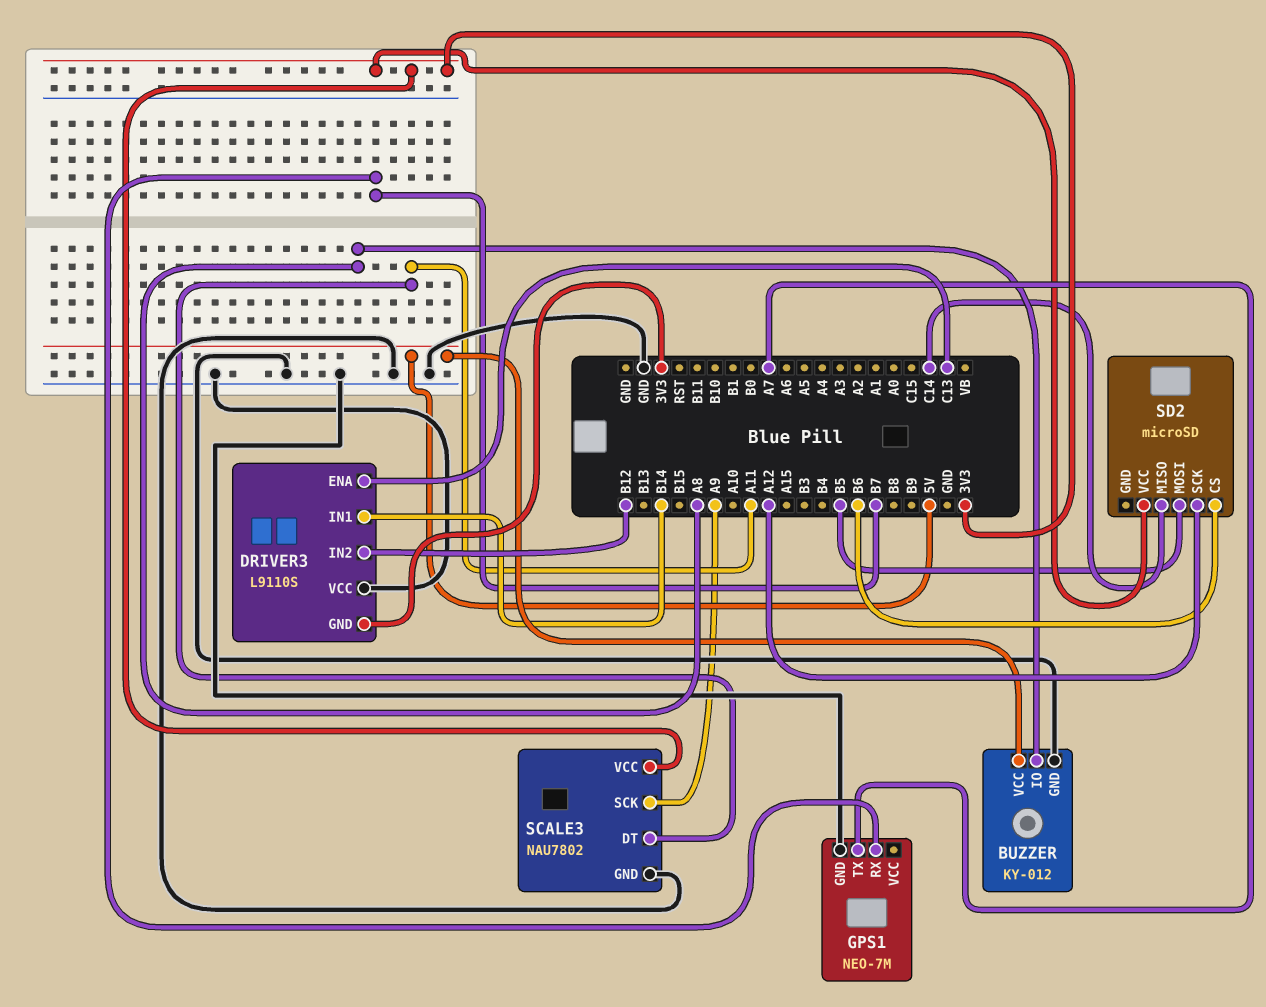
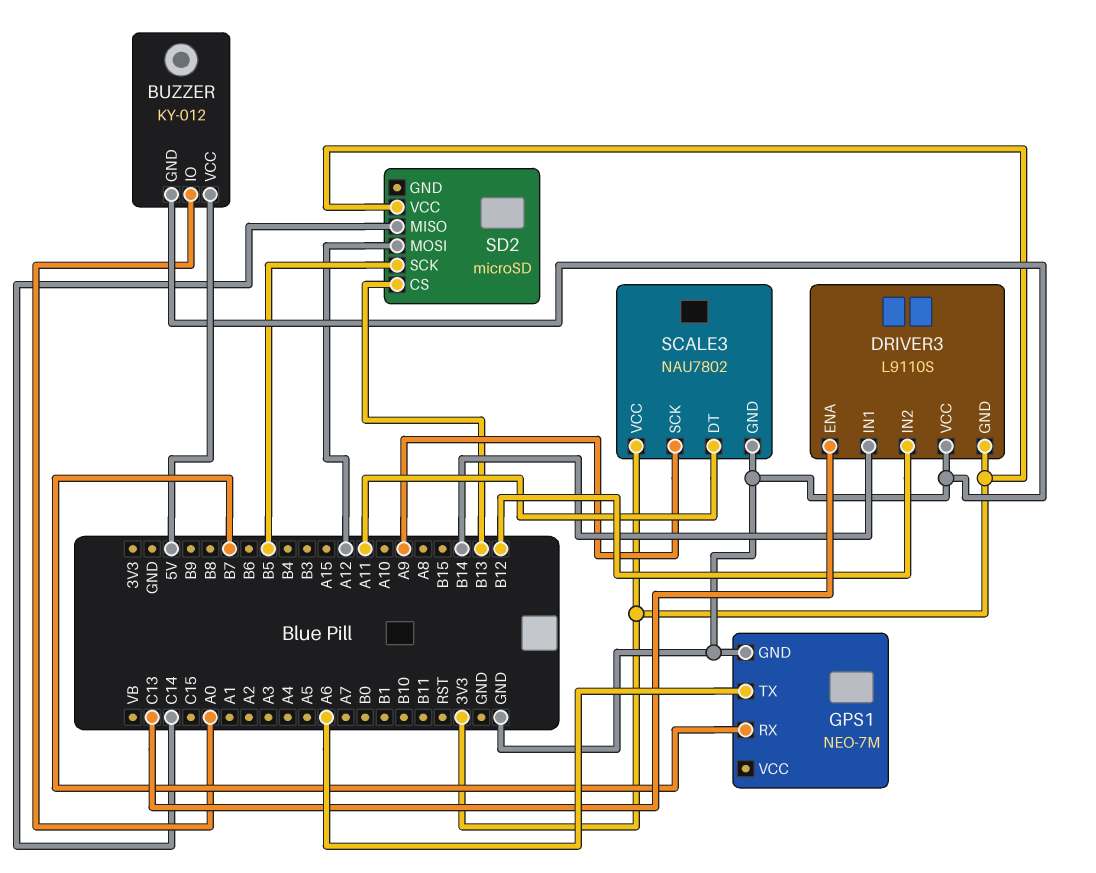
BUZZER pin IO: A8 -> A0
GPS1 pin TX: A7 -> A6
SD2 pin CS: B6 -> B13
SD2 pin MOSI: B5 -> A12
SD2 pin SCK: A12 -> B5

